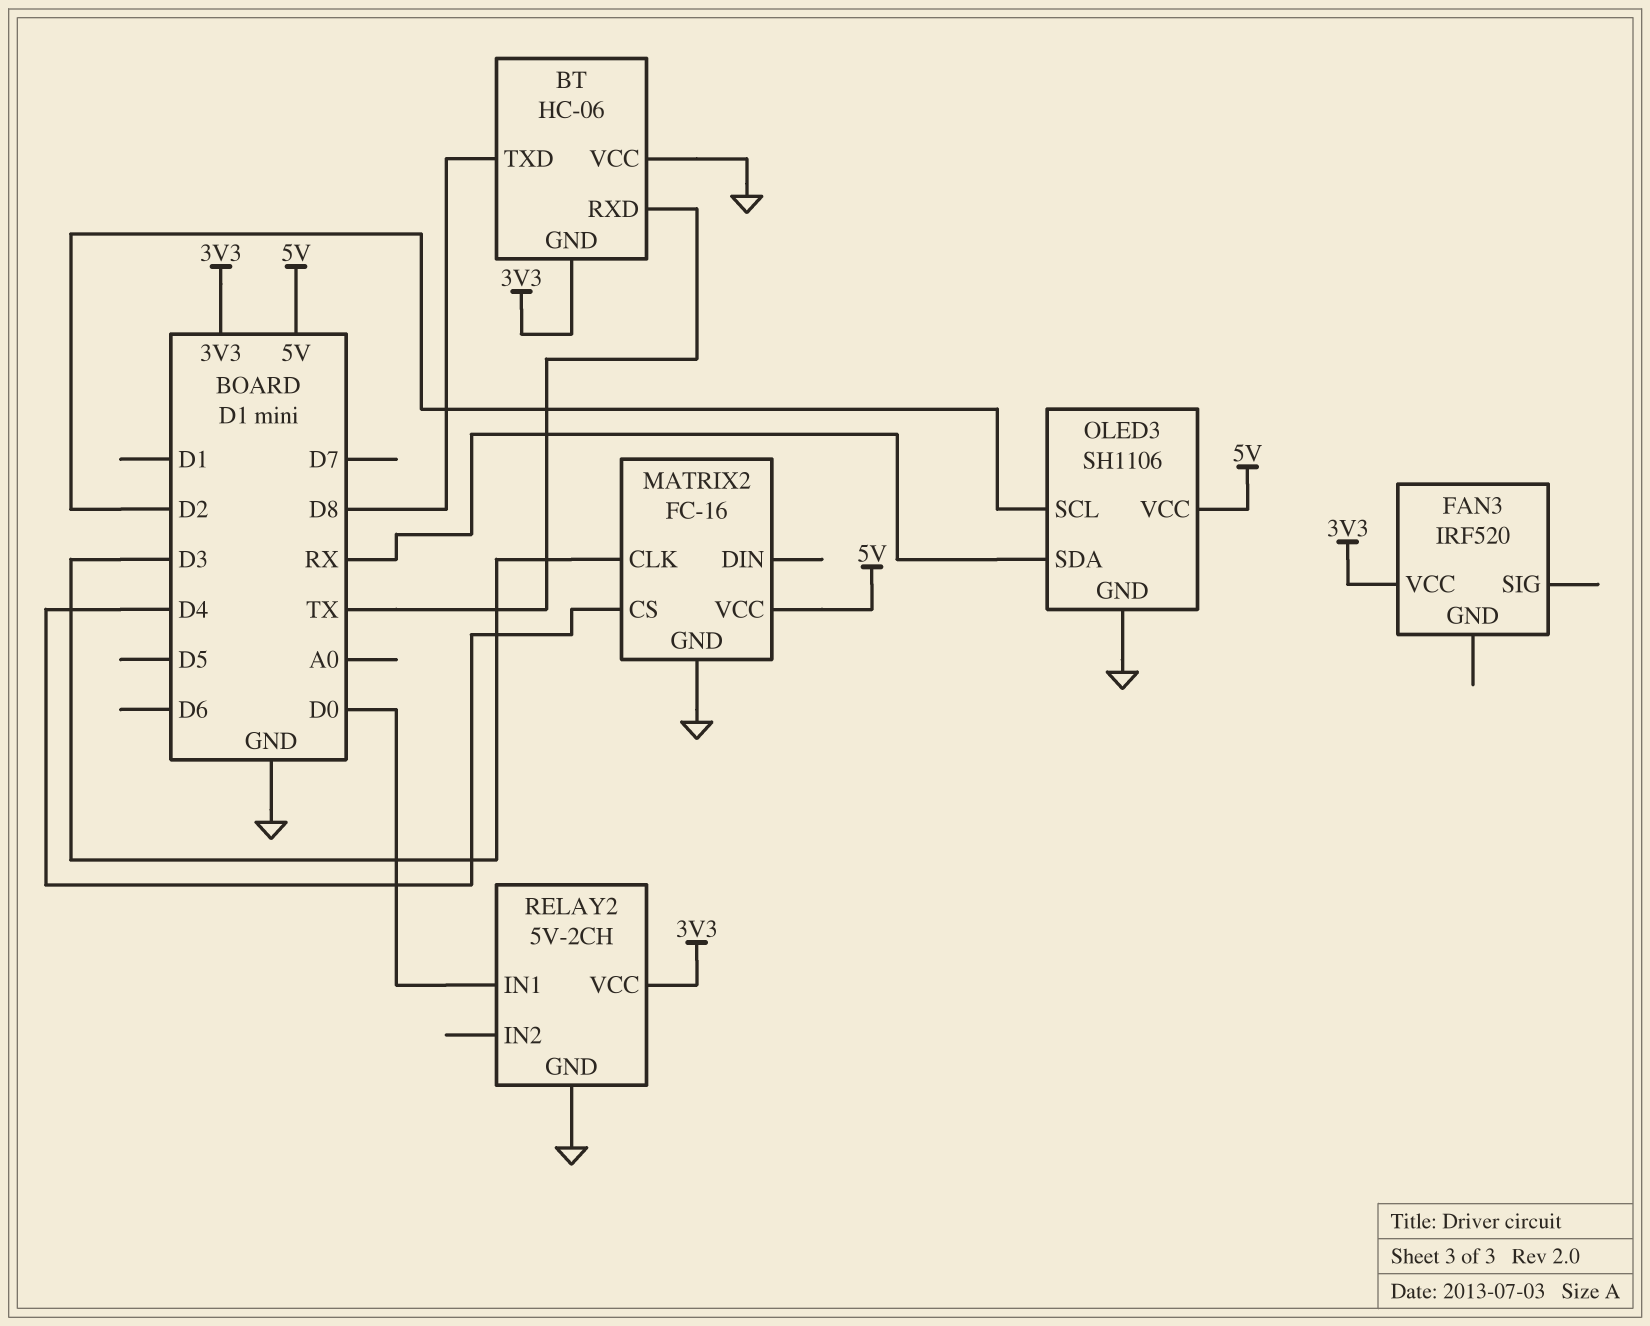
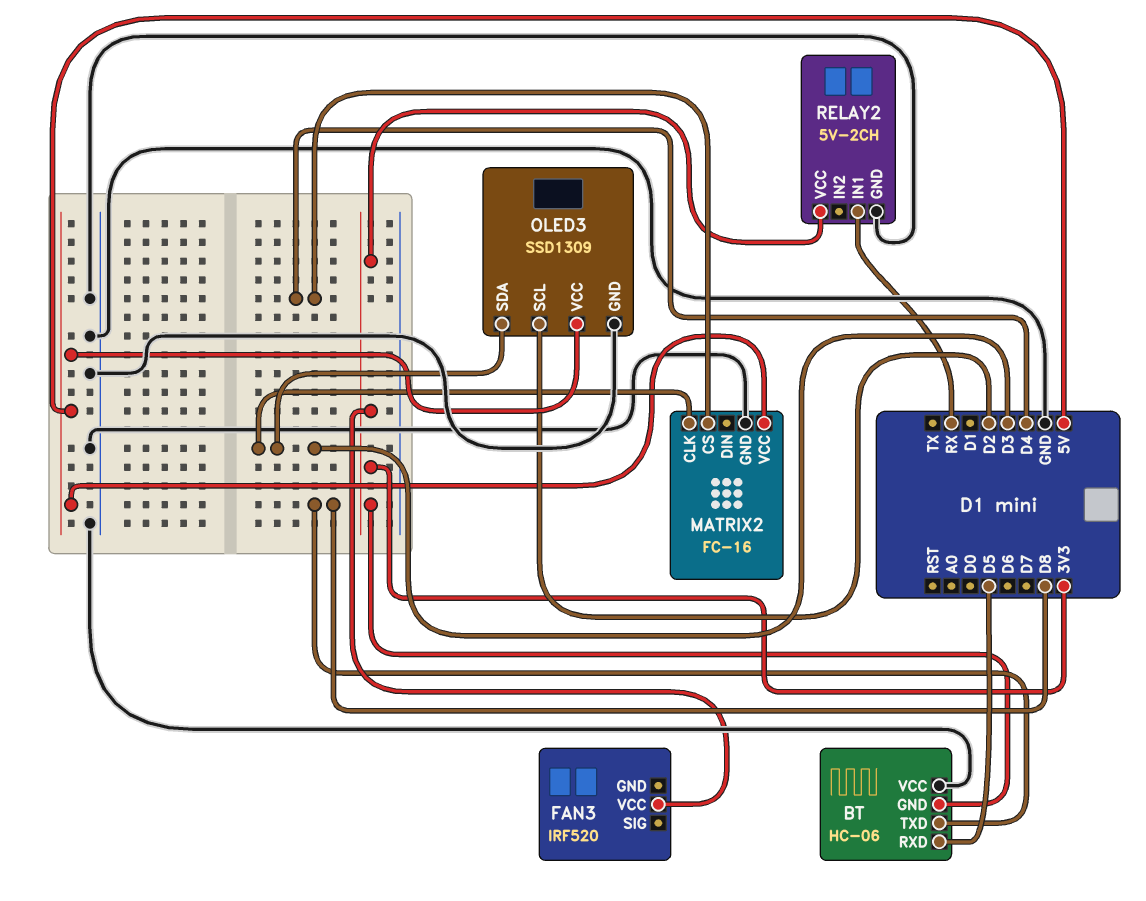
BT pin RXD: TX -> D5
OLED3: SH1106 -> SSD1309
OLED3 pin SDA: RX -> D3
RELAY2 pin IN1: D0 -> RX

